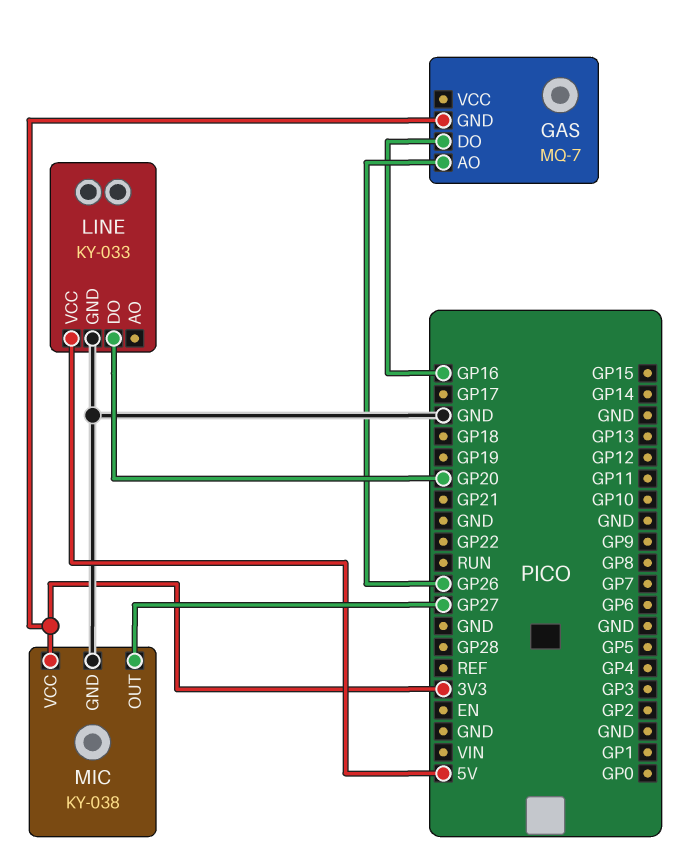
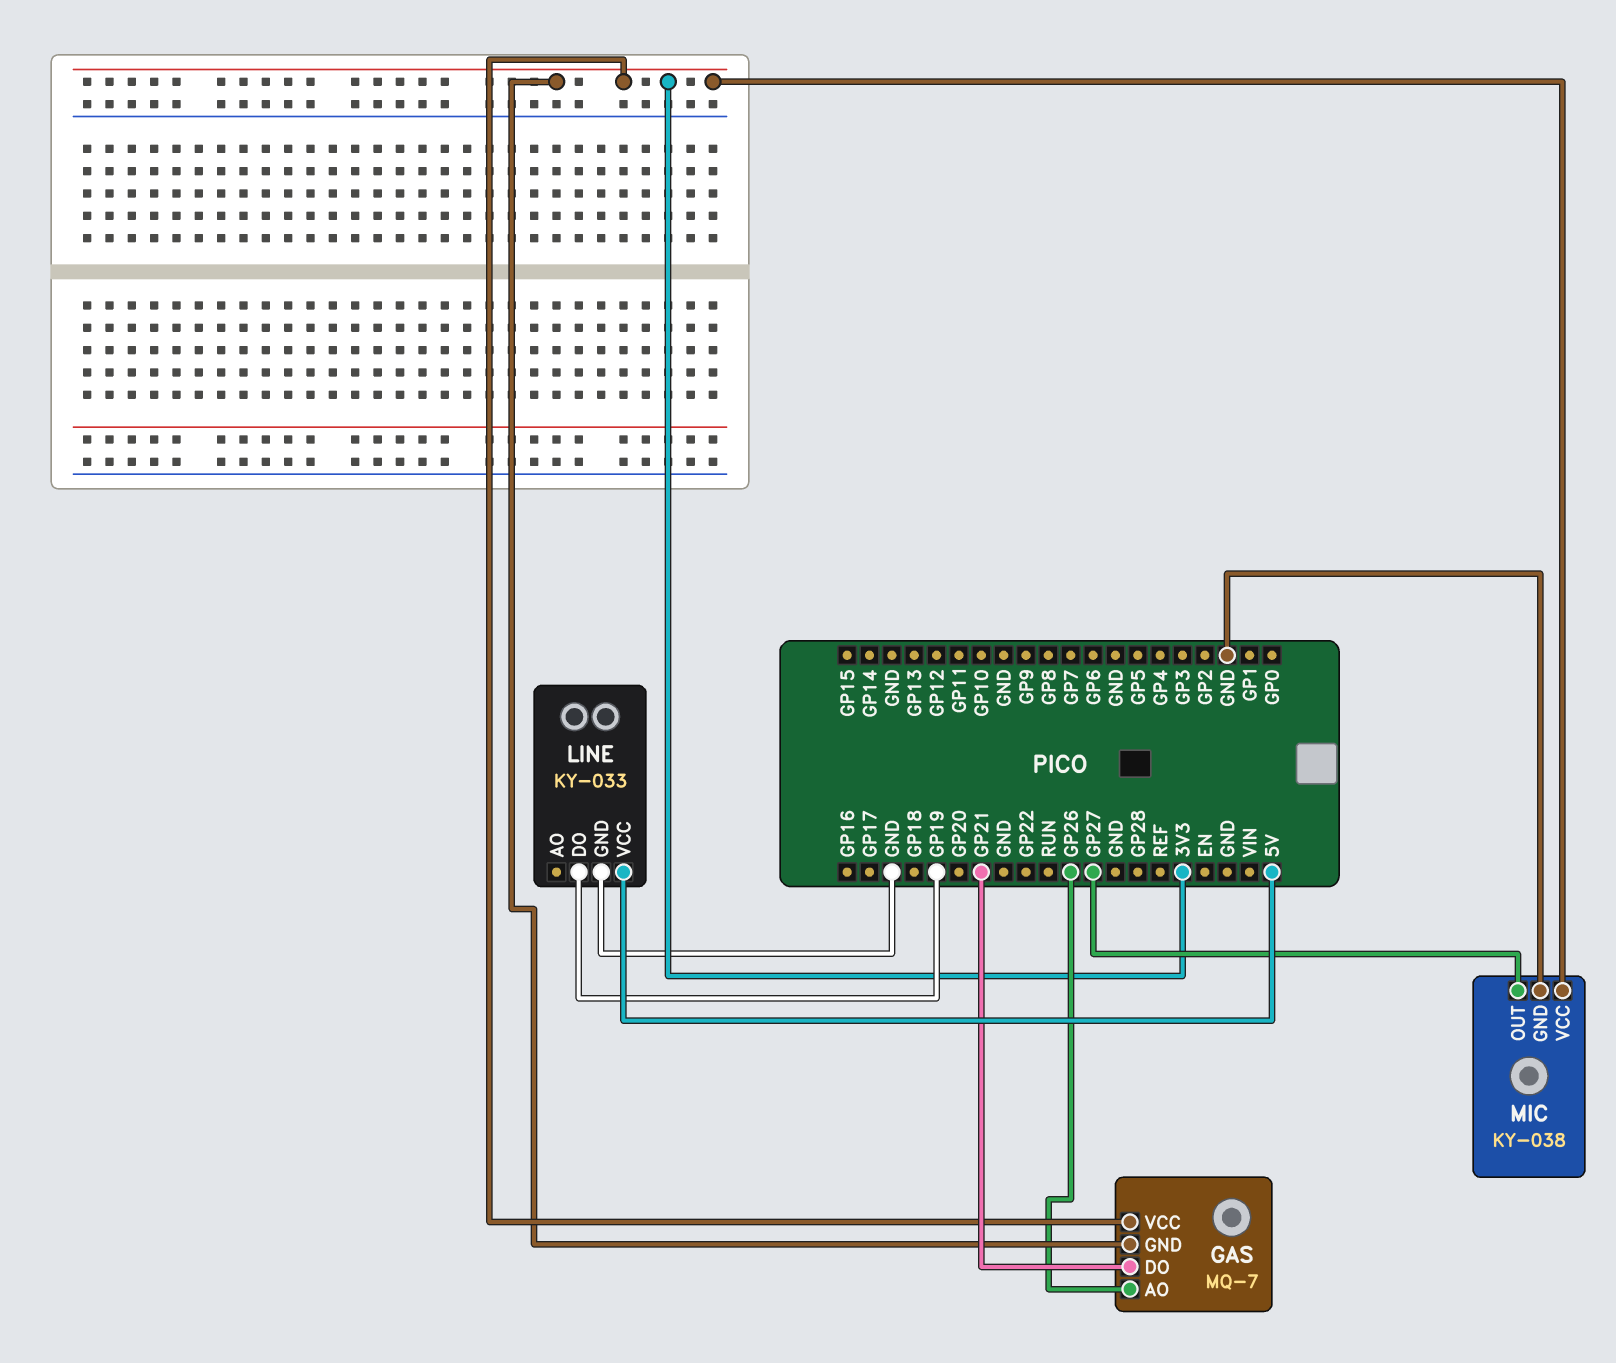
GAS pin DO: GP16 -> GP21
GAS pin VCC: none -> 3V3
LINE pin DO: GP20 -> GP19

